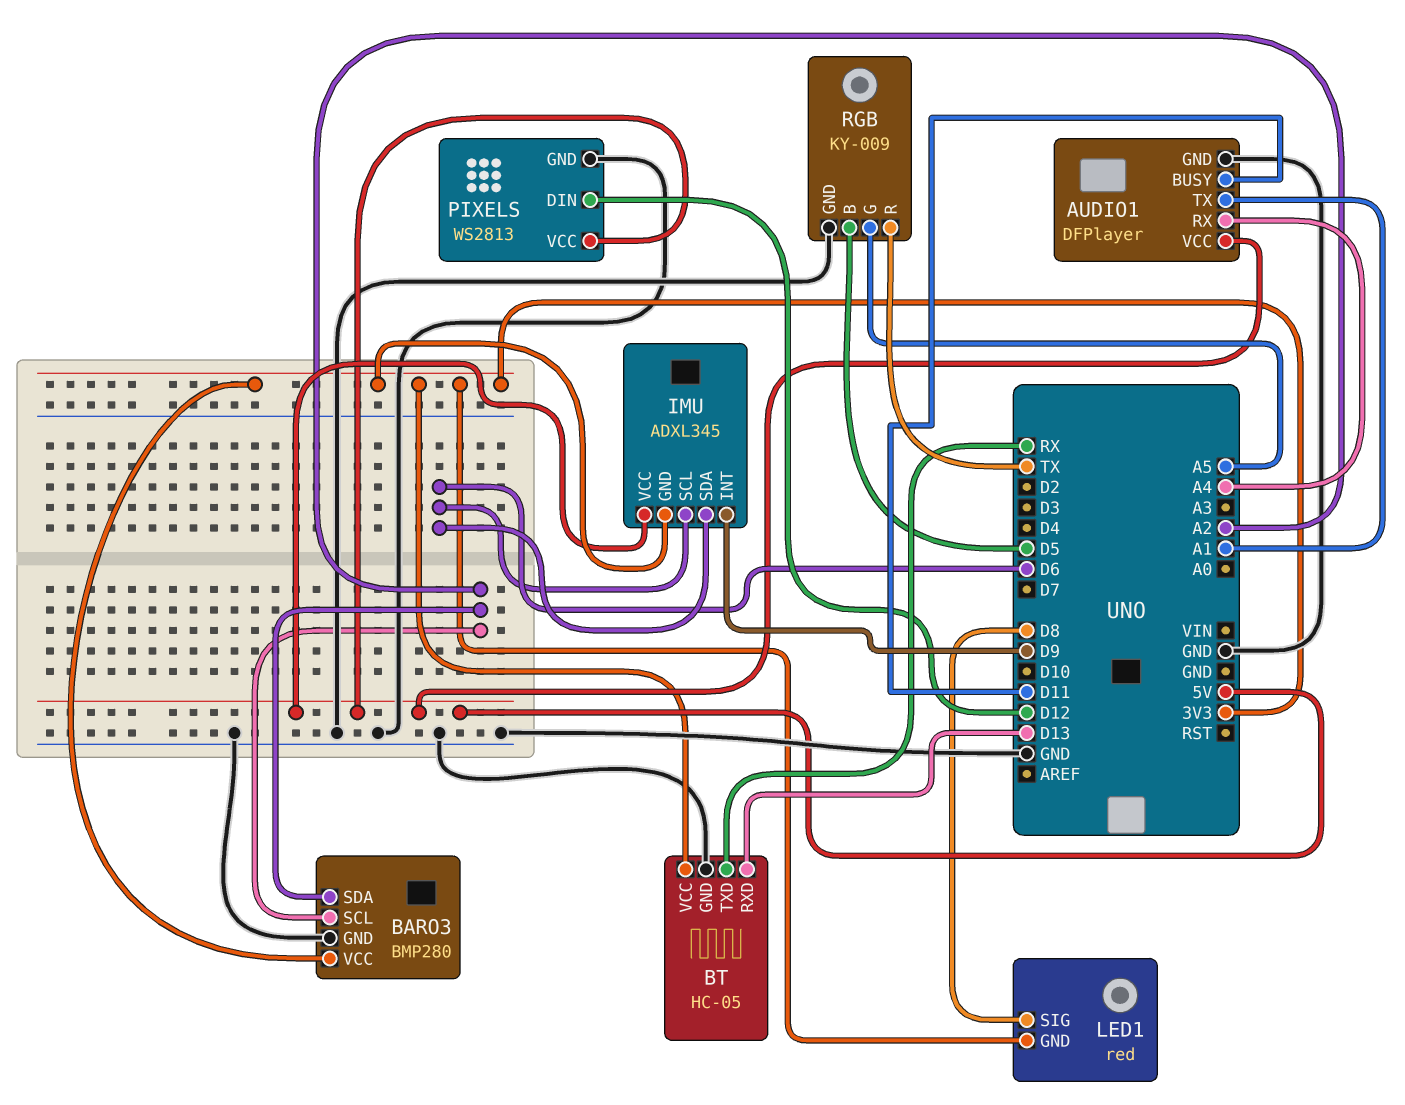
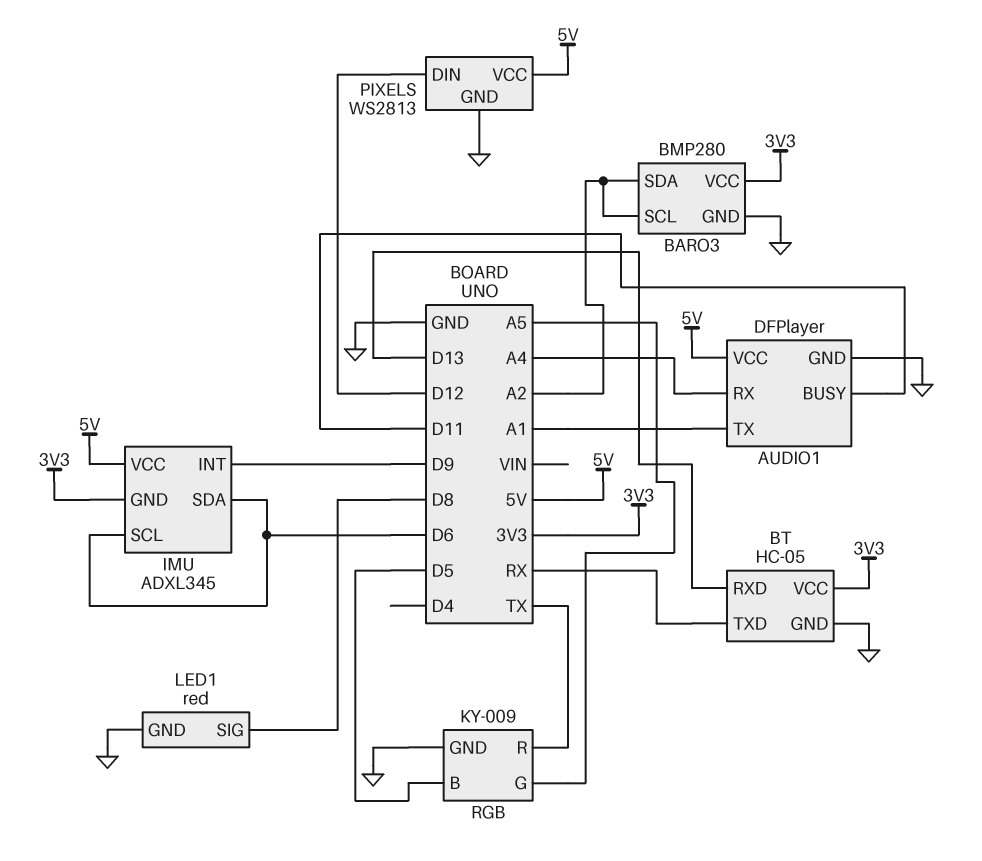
LED1 pin GND: 3V3 -> GND

